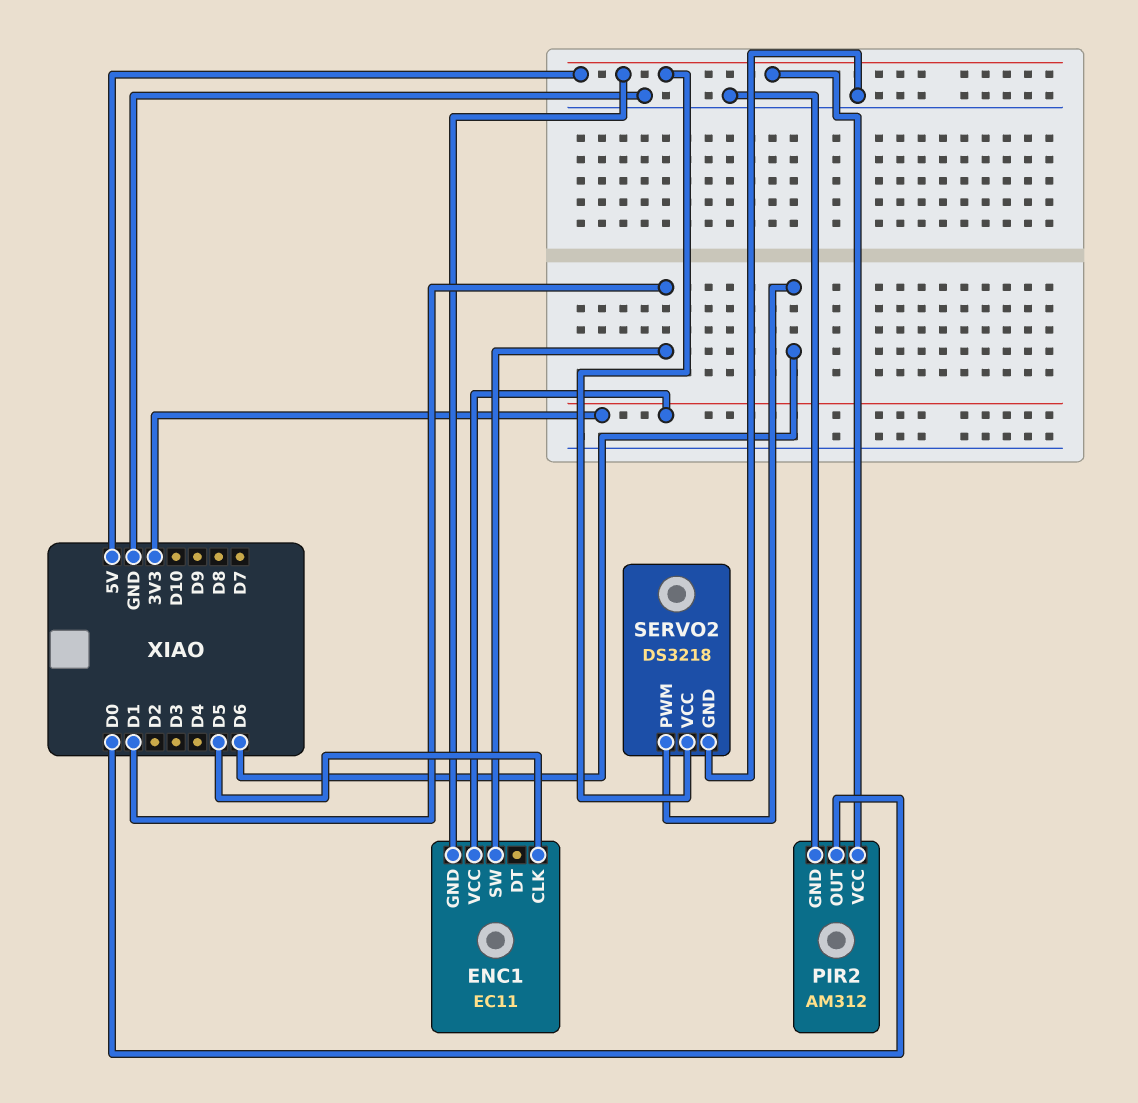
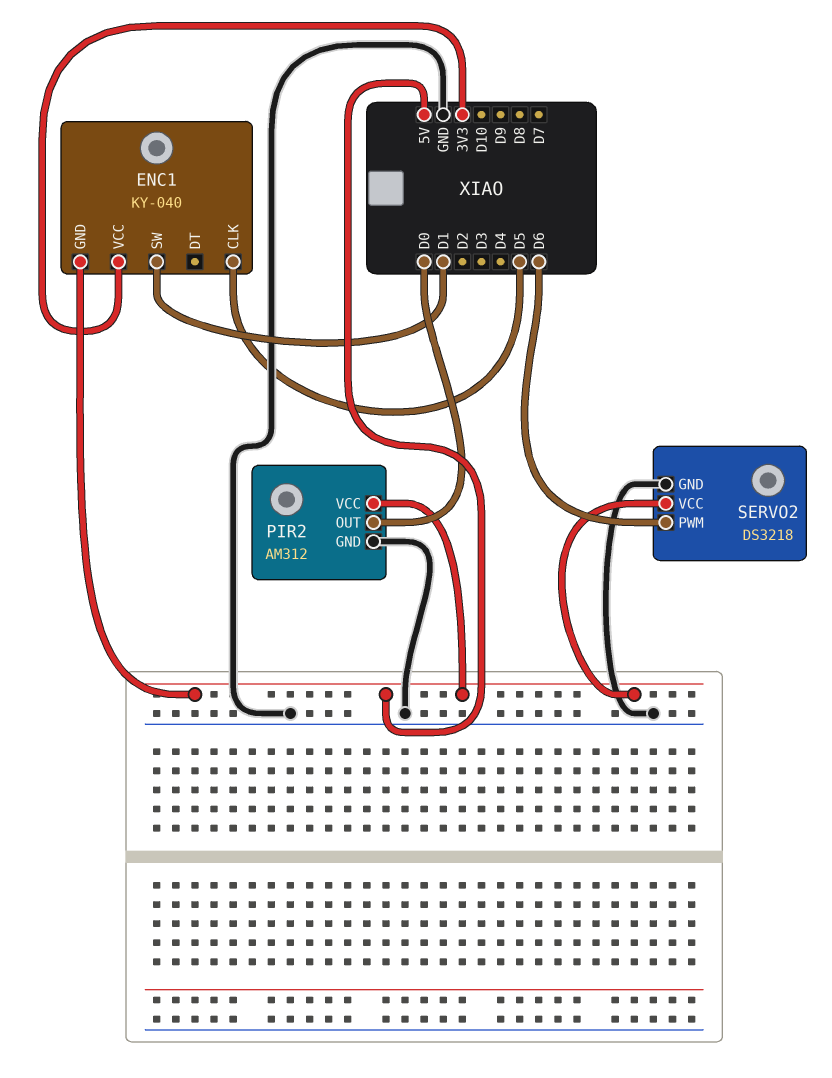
ENC1: EC11 -> KY-040

